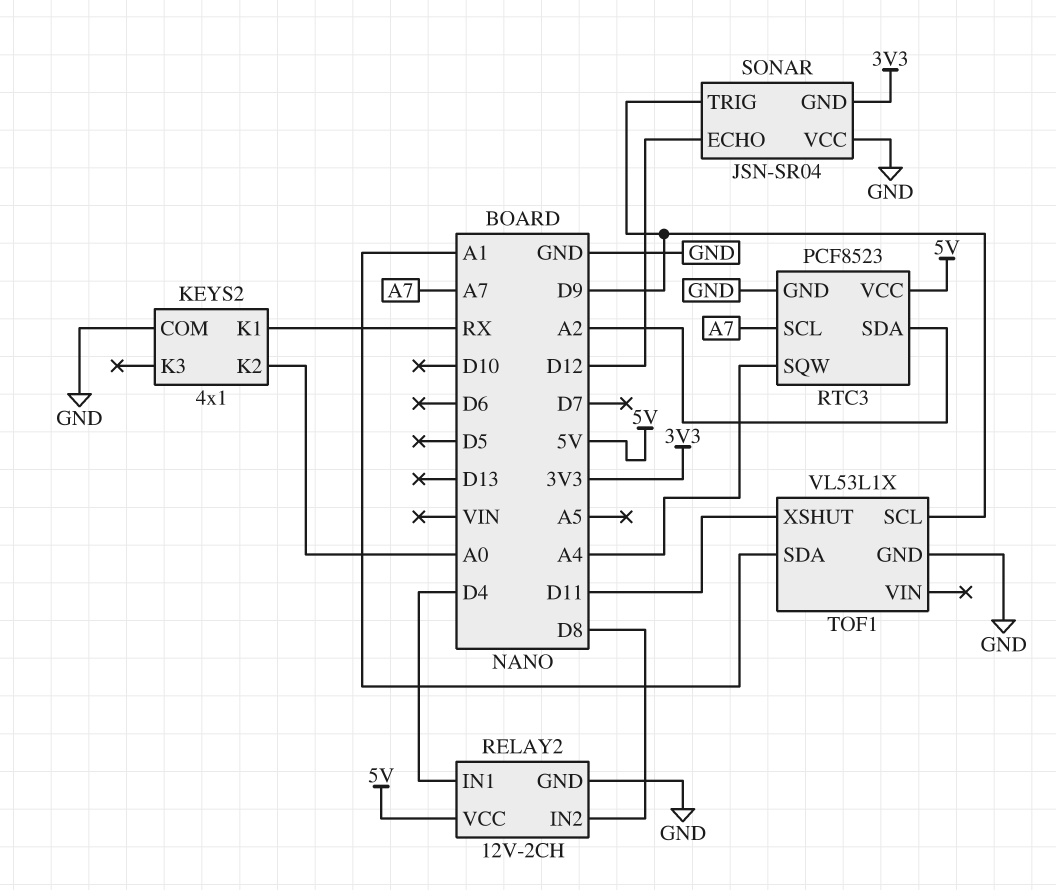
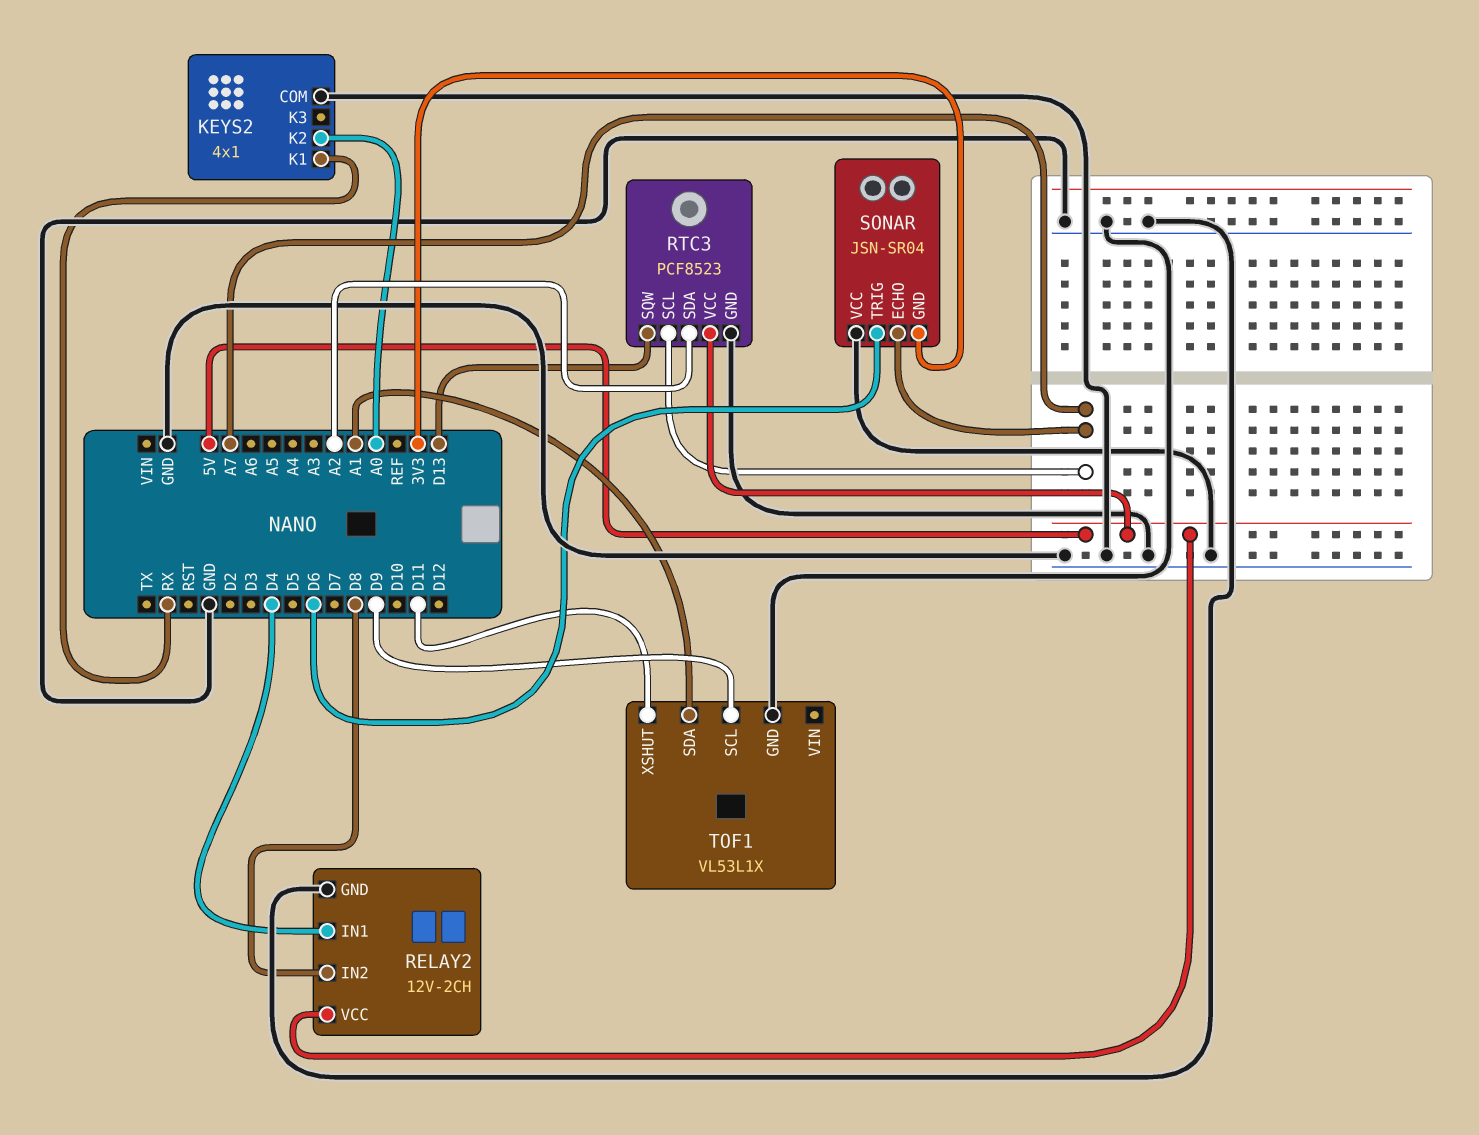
RTC3 pin SQW: A4 -> D13
SONAR pin ECHO: D12 -> A7
SONAR pin TRIG: D9 -> D6

